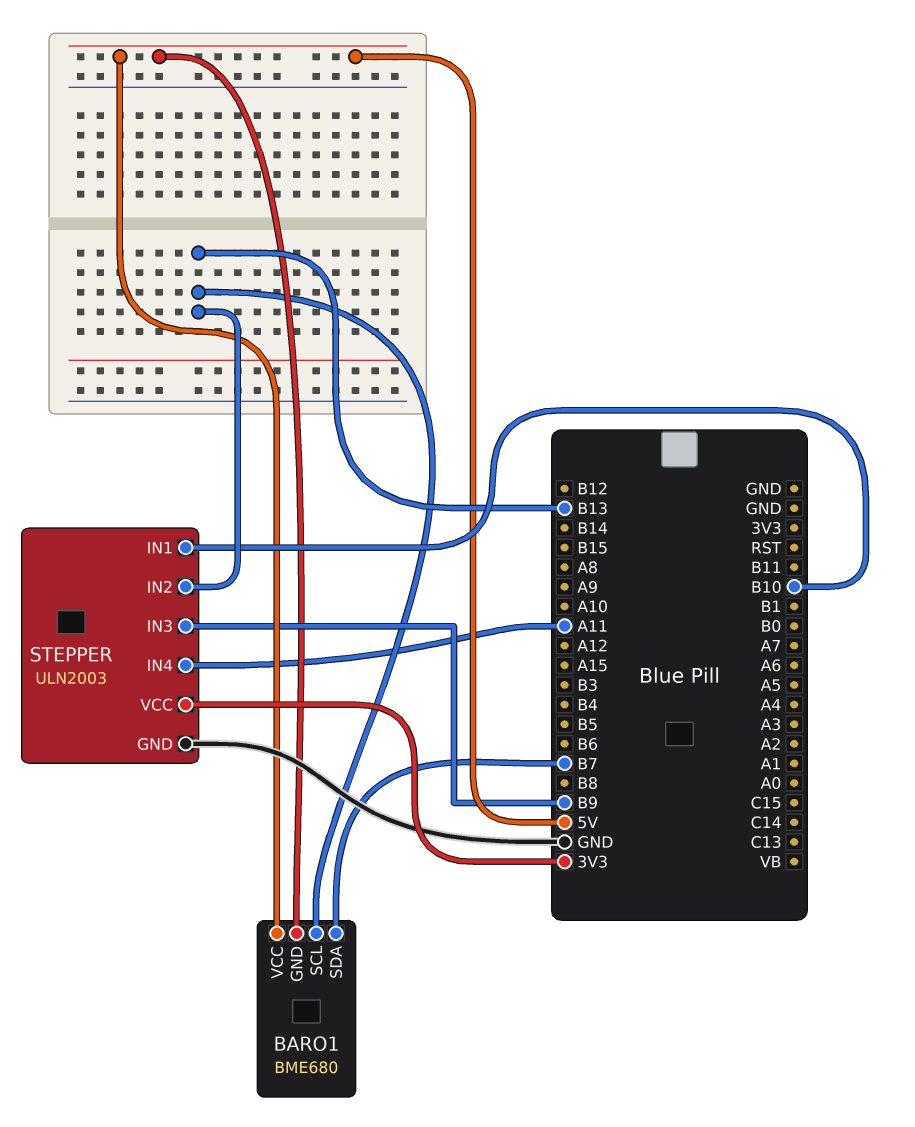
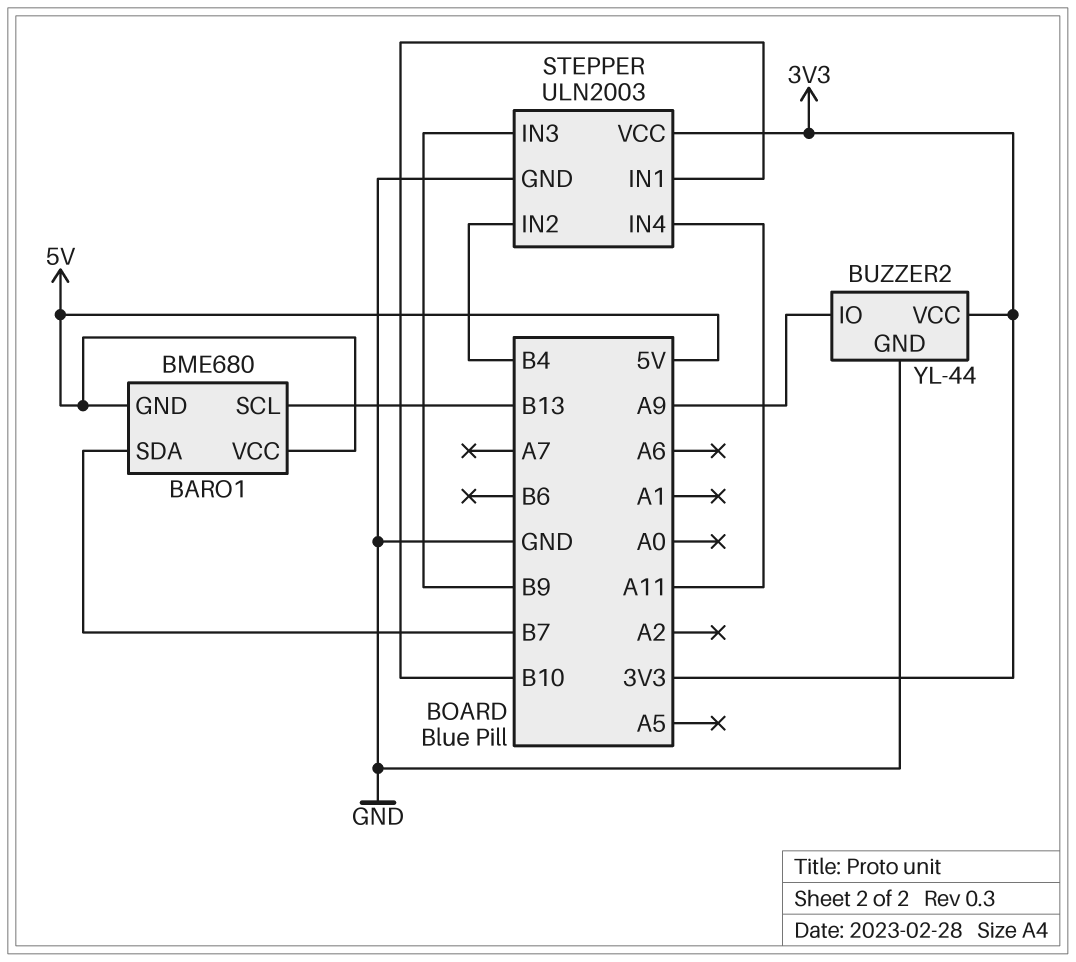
BUZZER2: none -> YL-44
BUZZER2 pin GND: none -> GND
BUZZER2 pin IO: none -> A9
BUZZER2 pin VCC: none -> 3V3
STEPPER pin IN2: B13 -> B4

